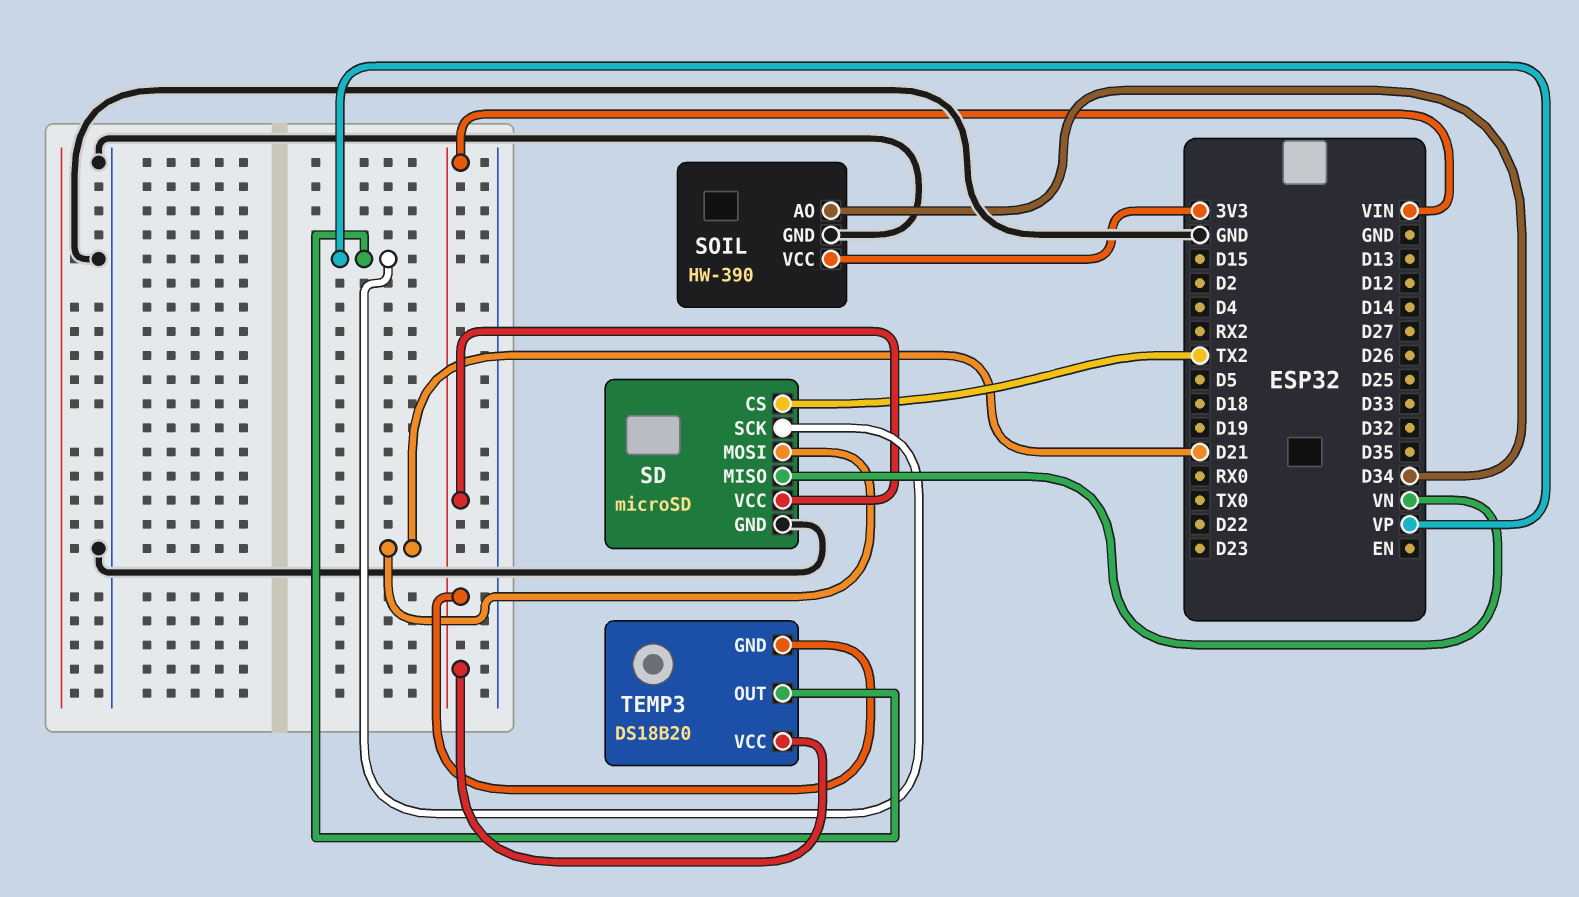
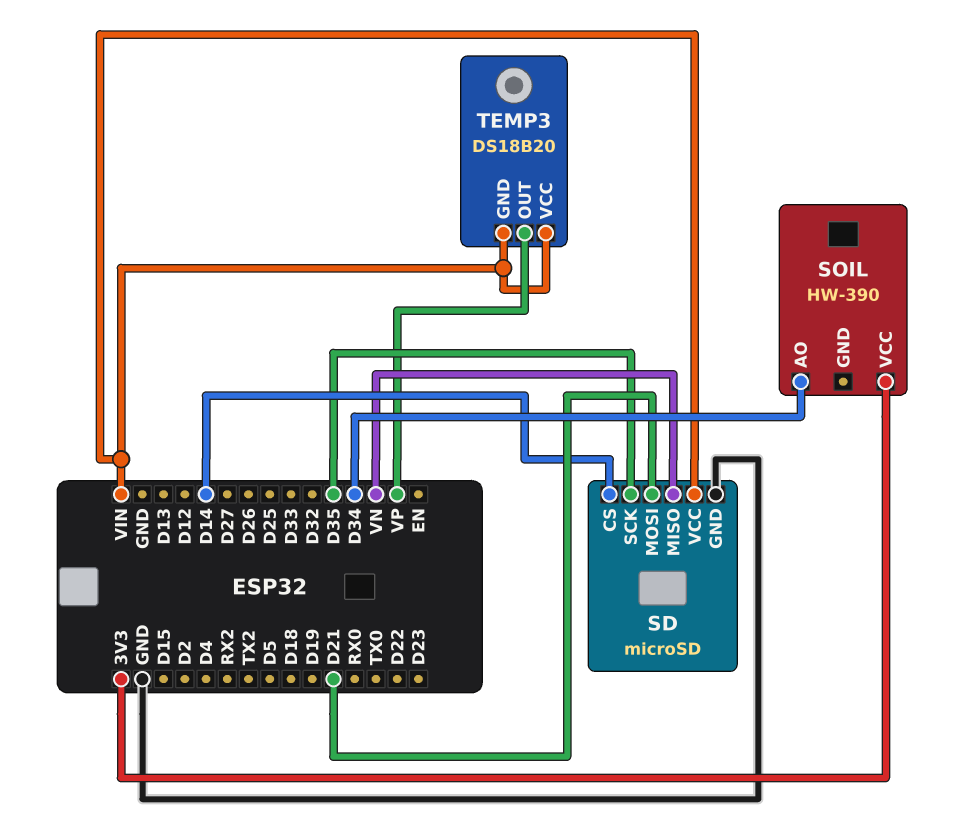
SD pin CS: TX2 -> D14
SD pin SCK: VP -> D35
SOIL pin GND: GND -> none

